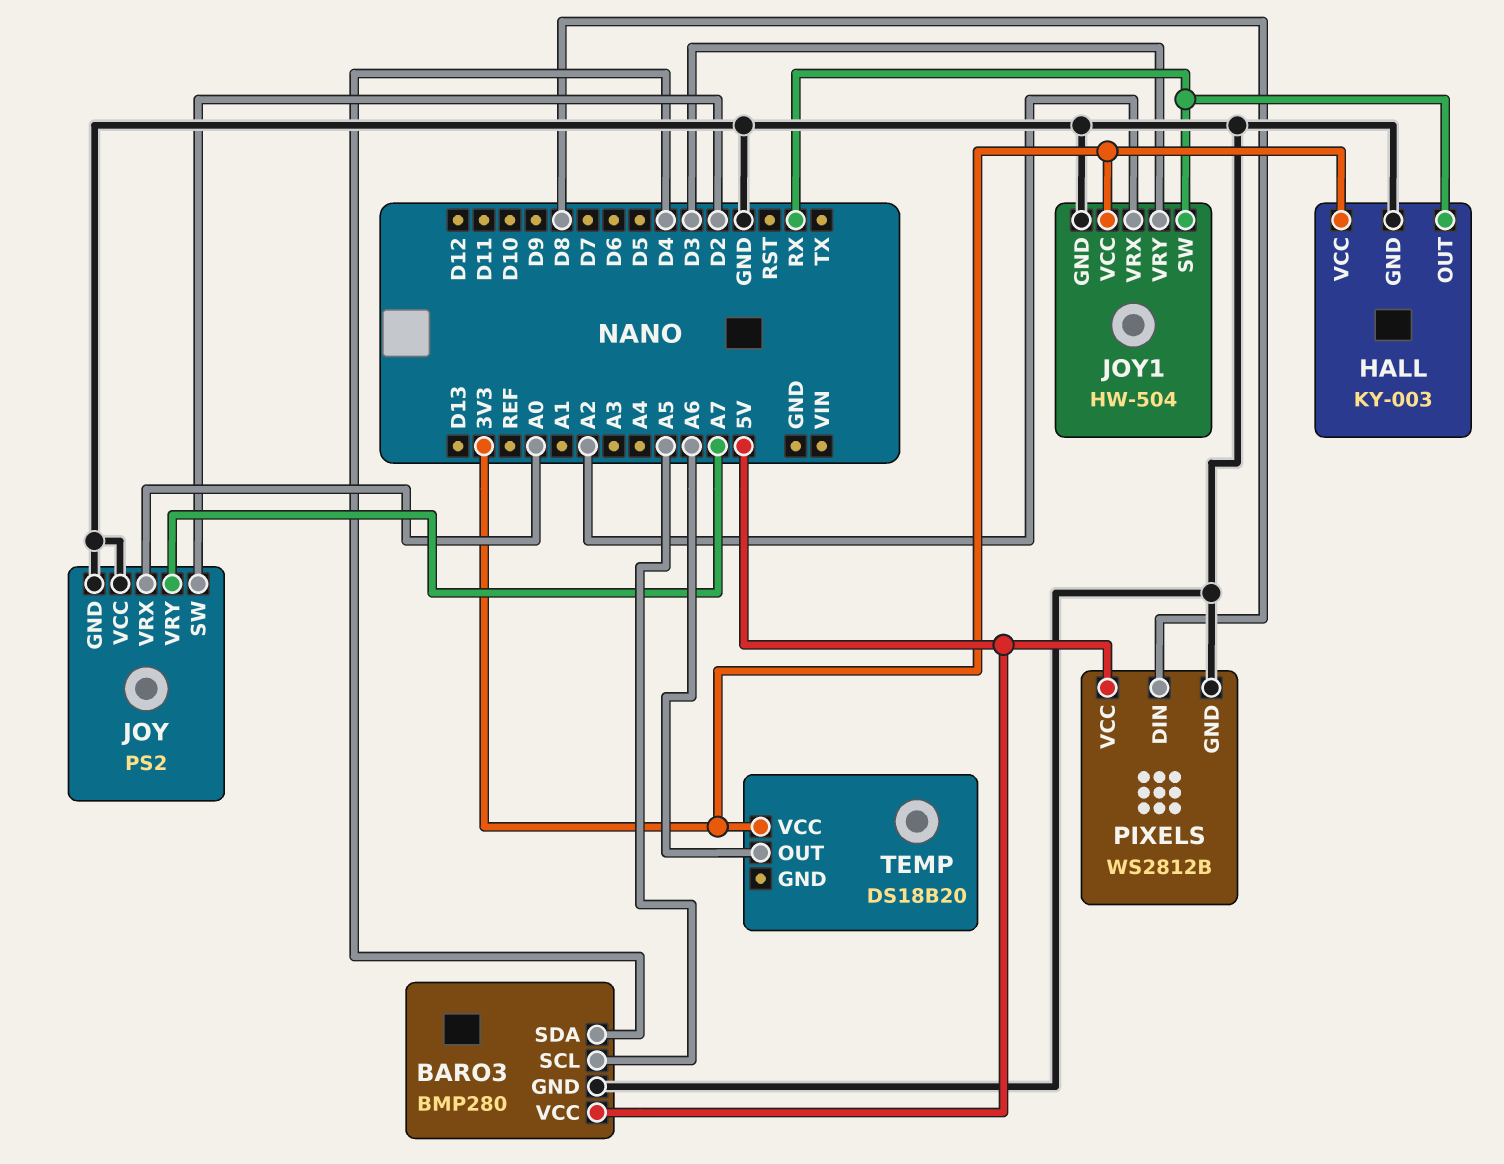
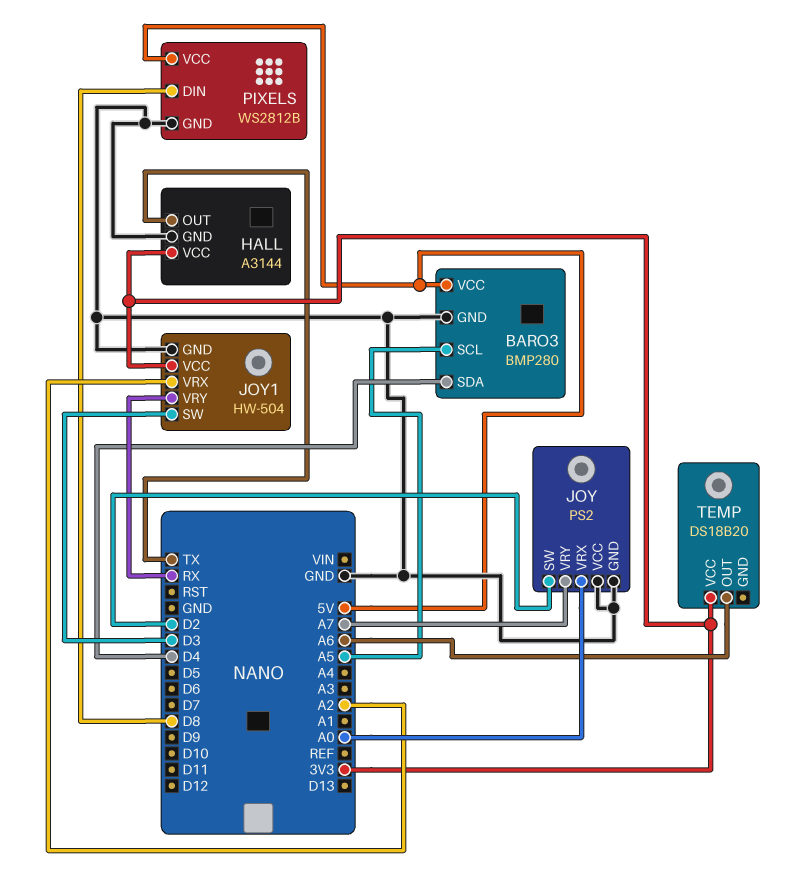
HALL: KY-003 -> A3144
HALL pin OUT: RX -> TX
JOY1 pin SW: RX -> D3
JOY1 pin VRY: D3 -> RX

